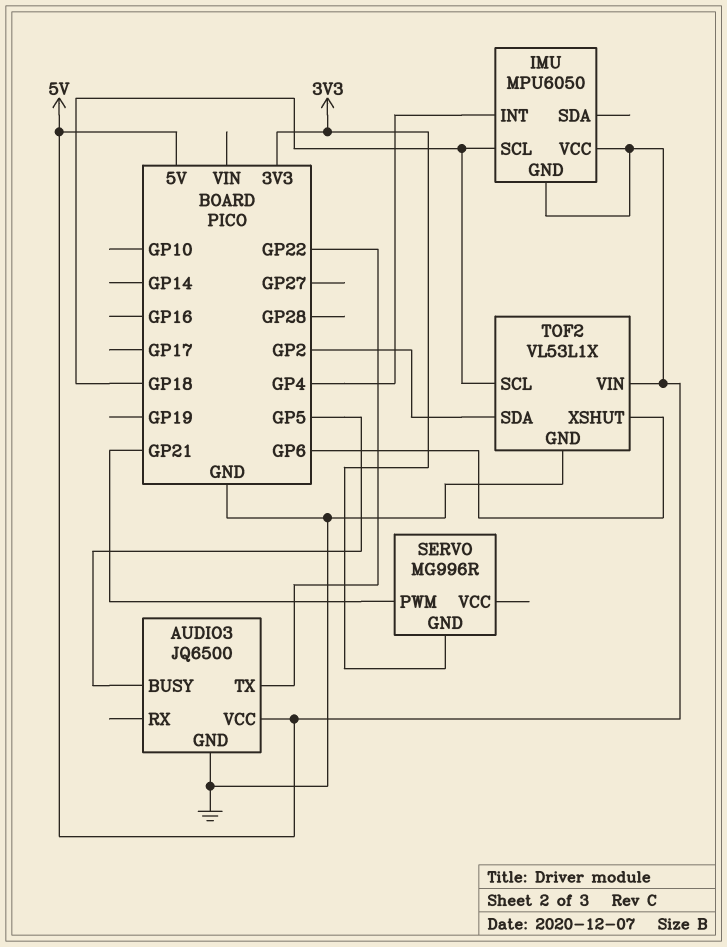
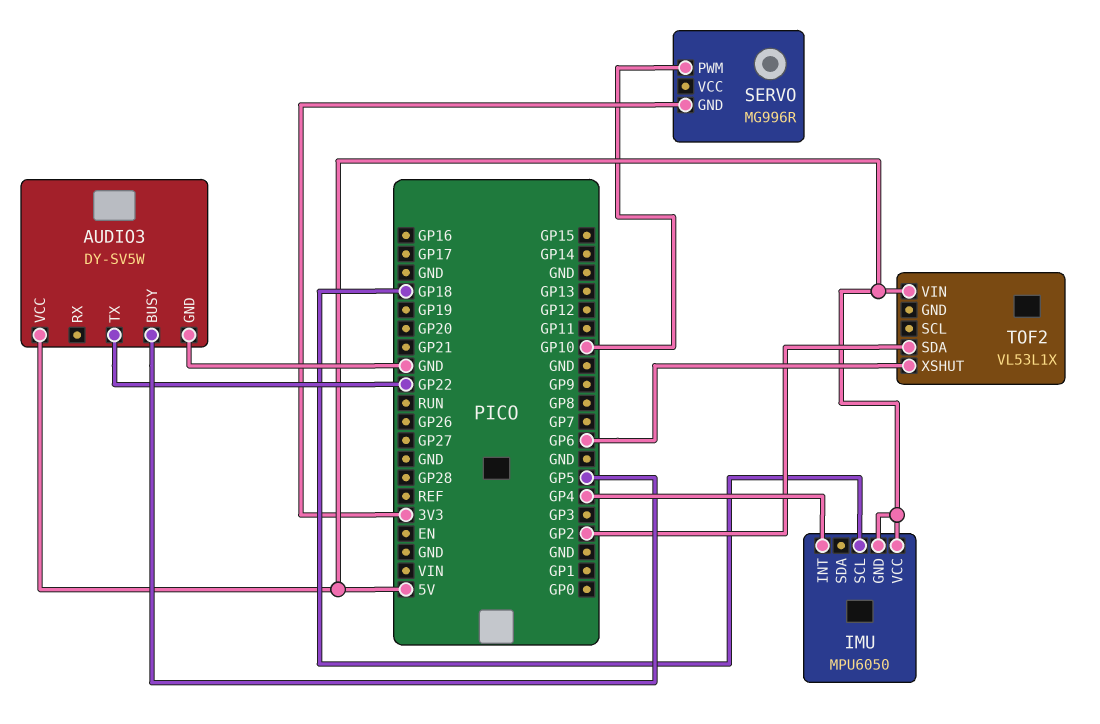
AUDIO3: JQ6500 -> DY-SV5W
SERVO pin PWM: GP21 -> GP10
TOF2 pin GND: GND -> none
TOF2 pin SCL: GP18 -> none

